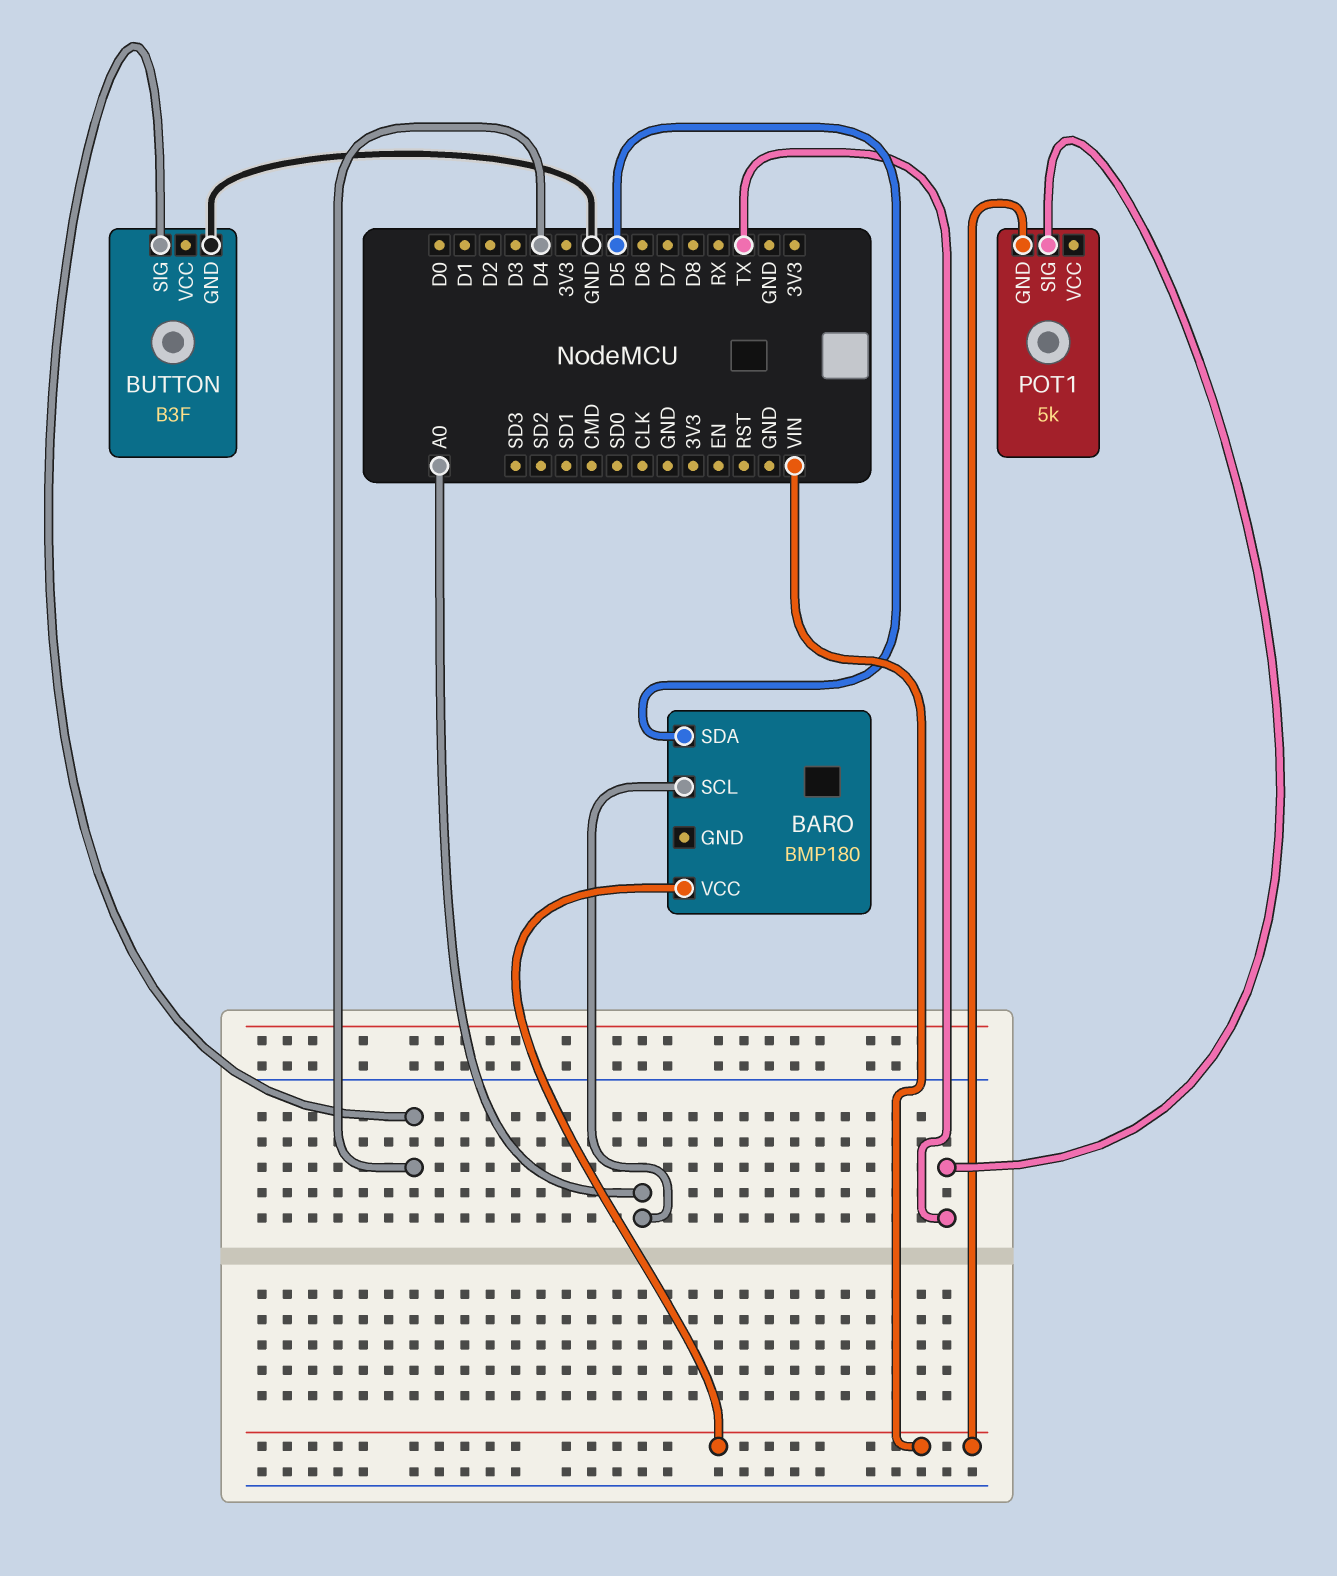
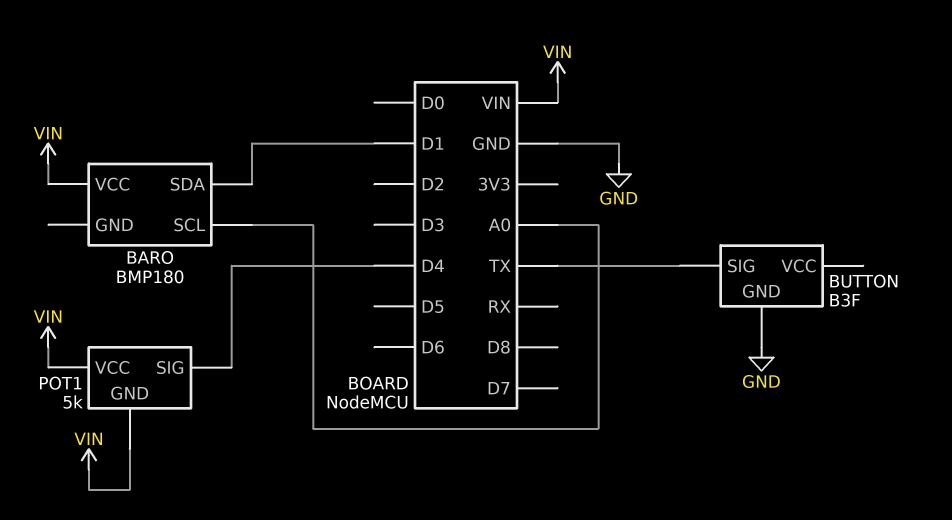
BARO pin SDA: D5 -> D1
BUTTON pin SIG: D4 -> TX
POT1 pin SIG: TX -> D4
POT1 pin VCC: none -> VIN

